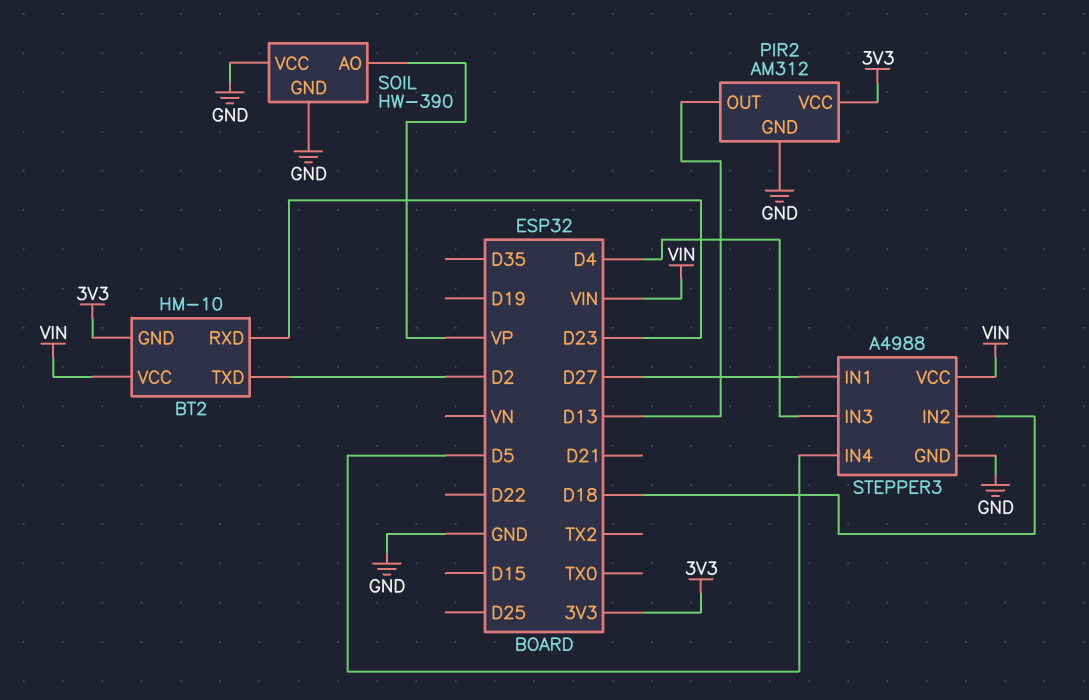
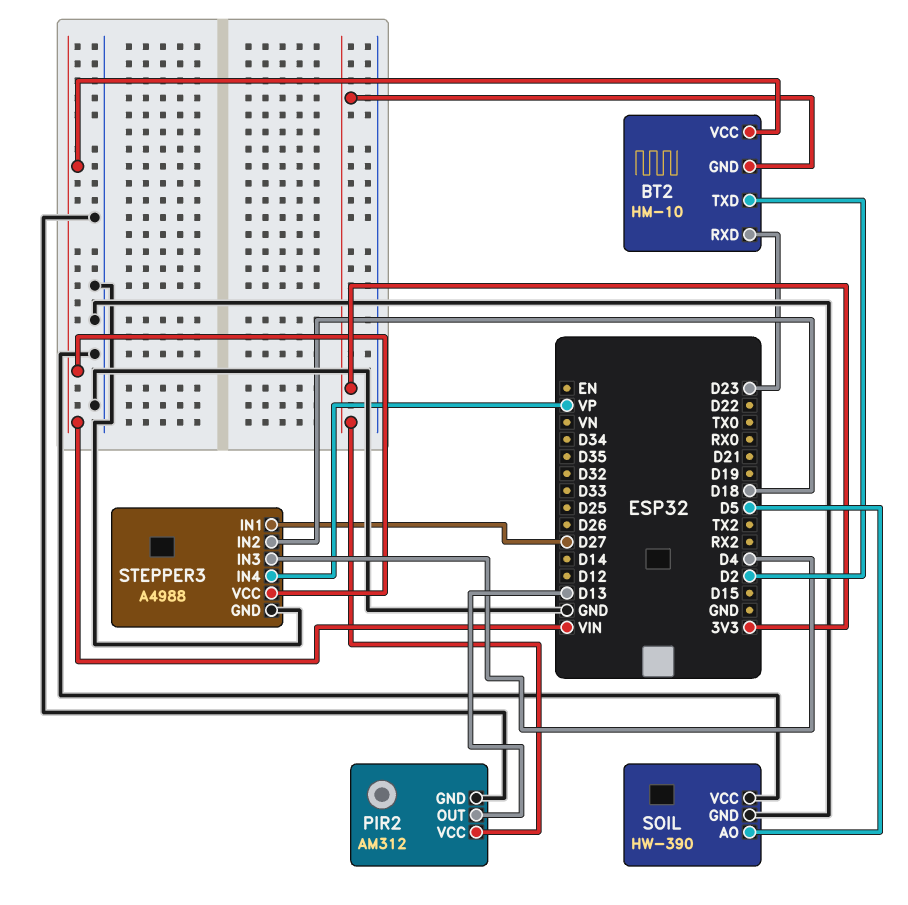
SOIL pin AO: VP -> D5
STEPPER3 pin IN4: D5 -> VP

